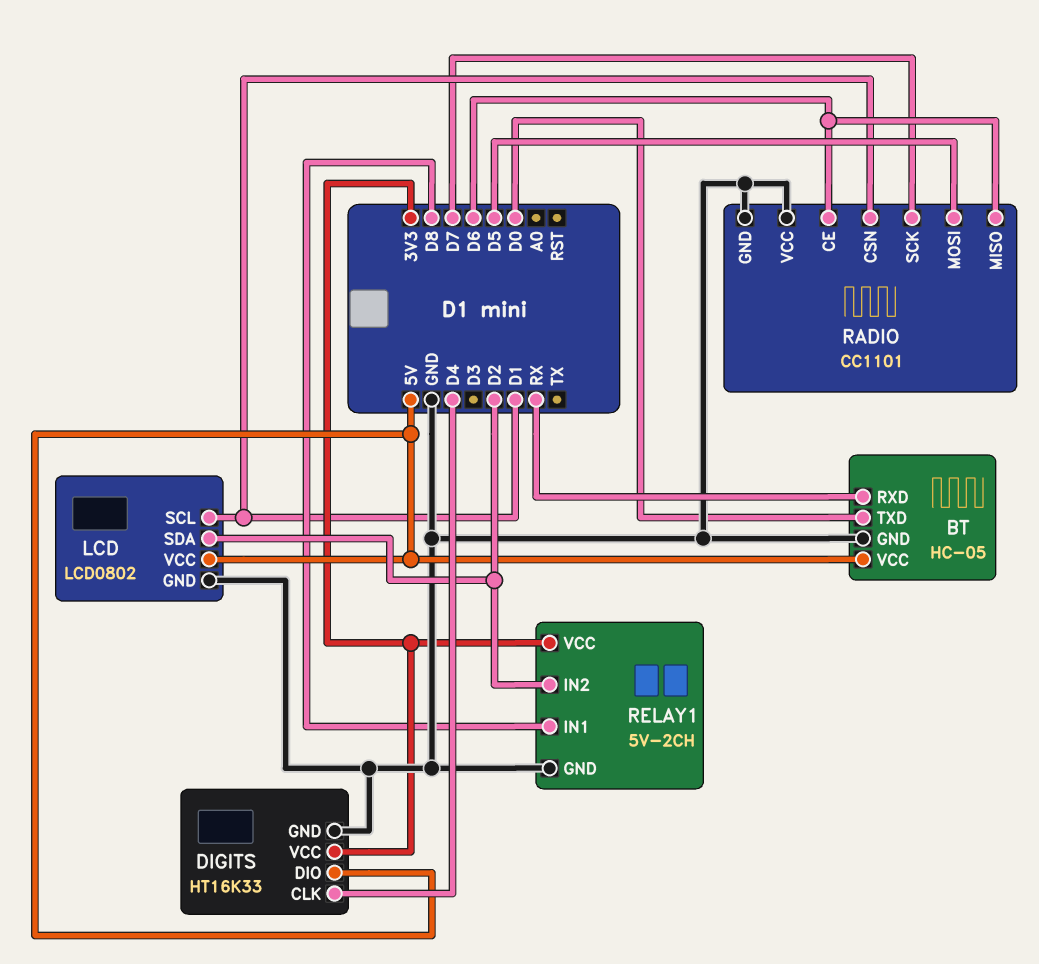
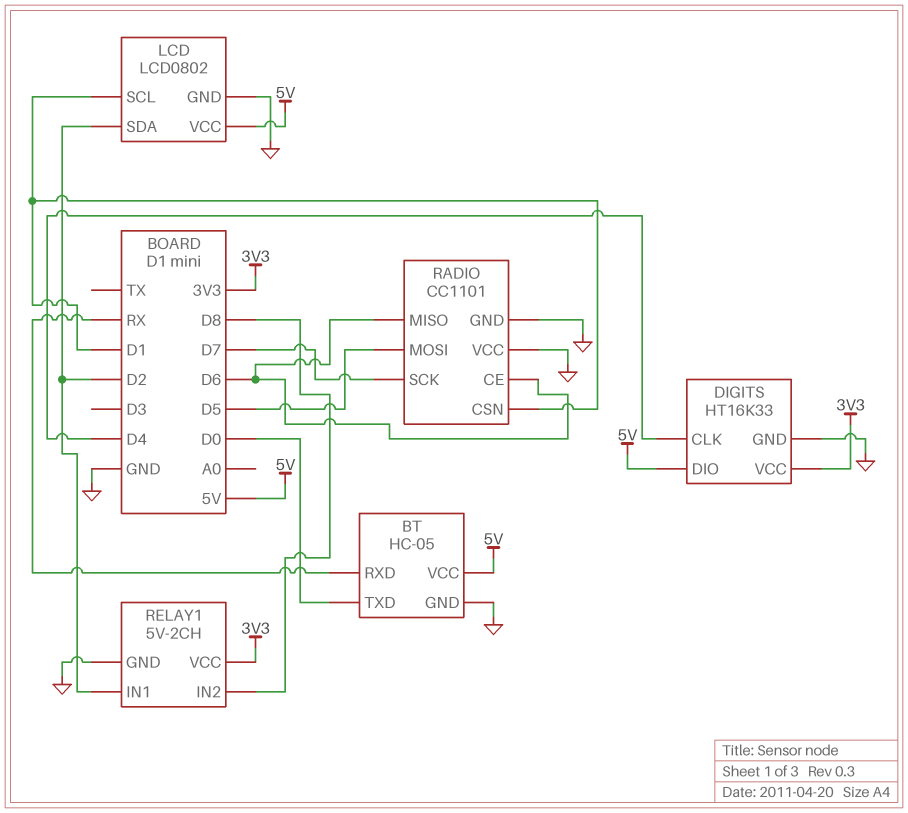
RELAY1 pin IN1: D8 -> D2
RELAY1 pin IN2: D2 -> D8

